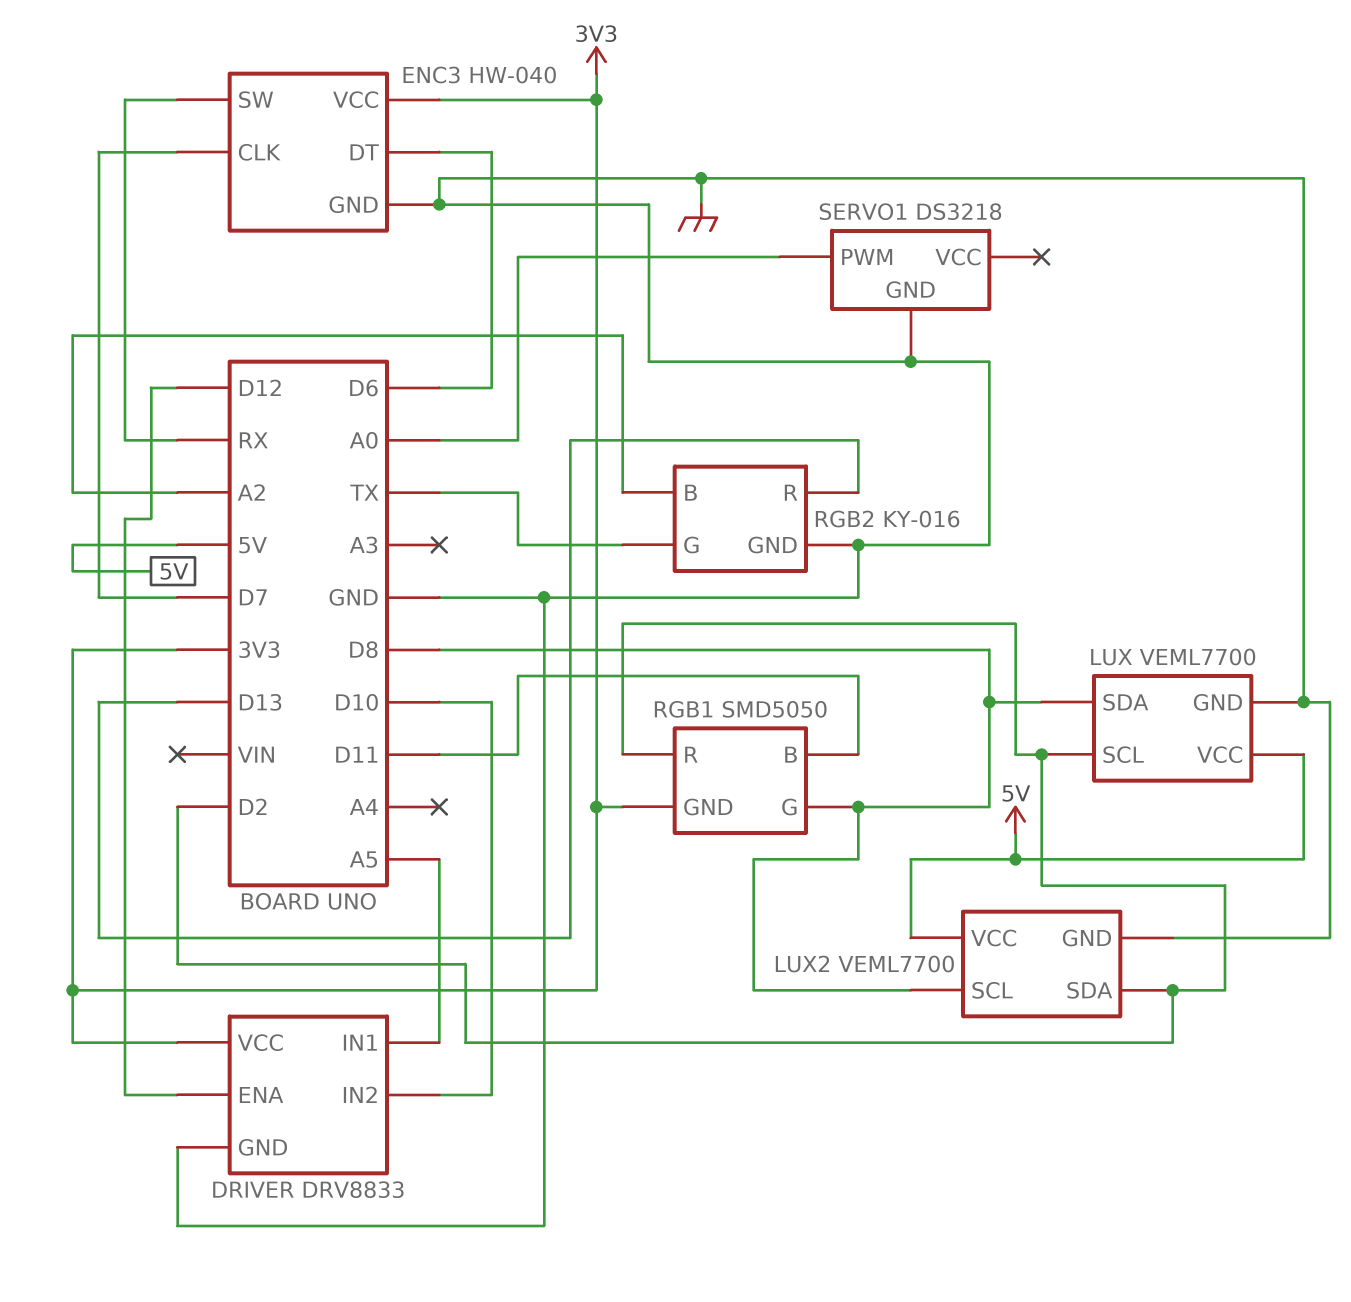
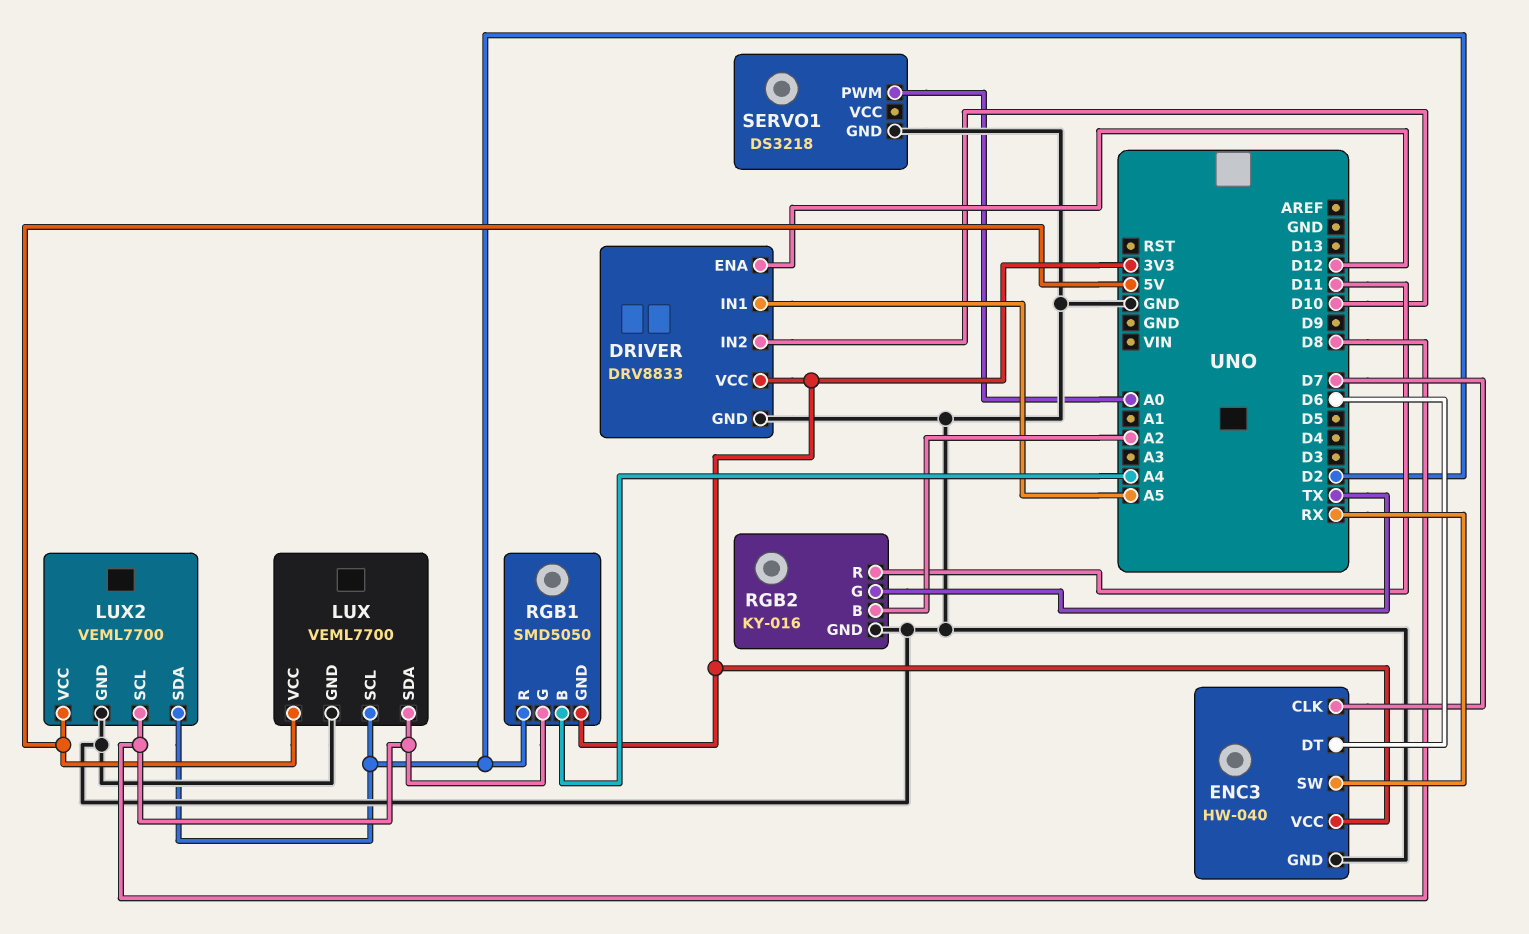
RGB1 pin B: D11 -> A4
RGB2 pin R: D13 -> D11

